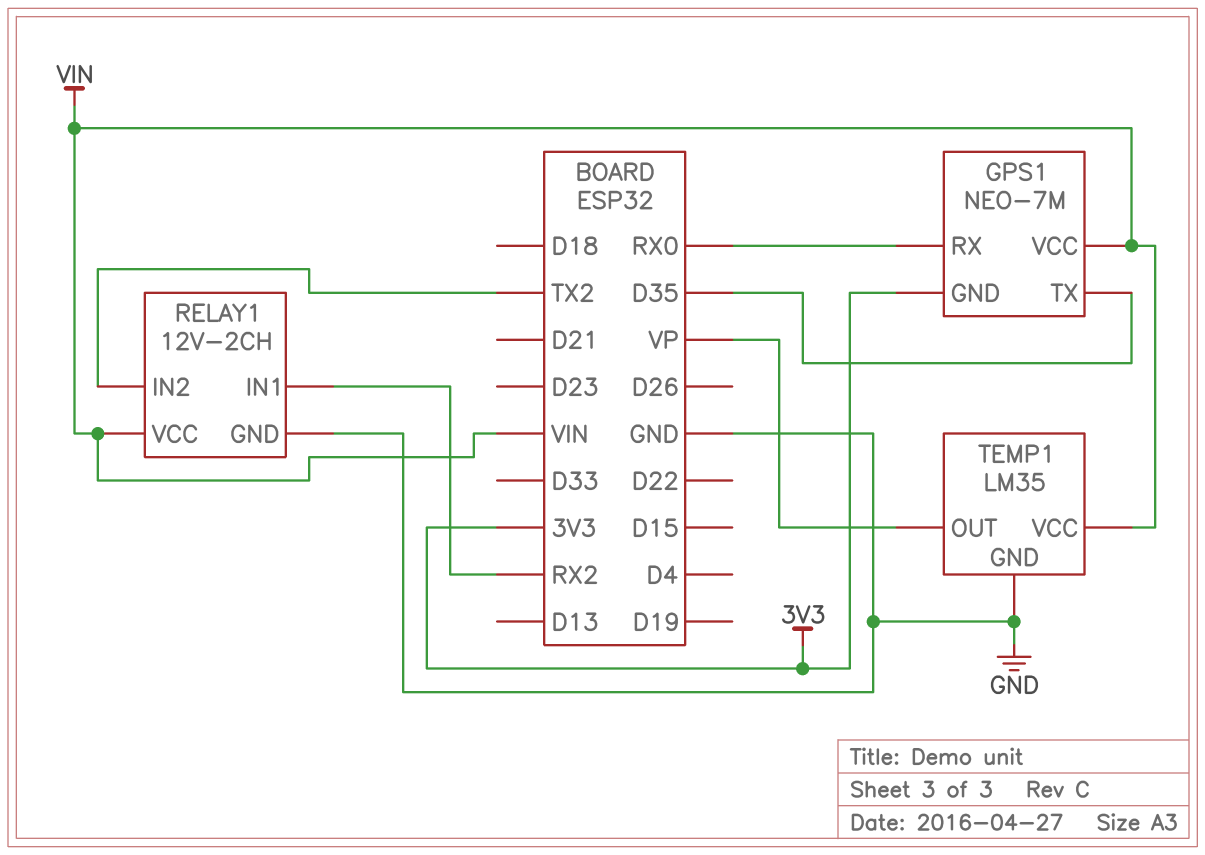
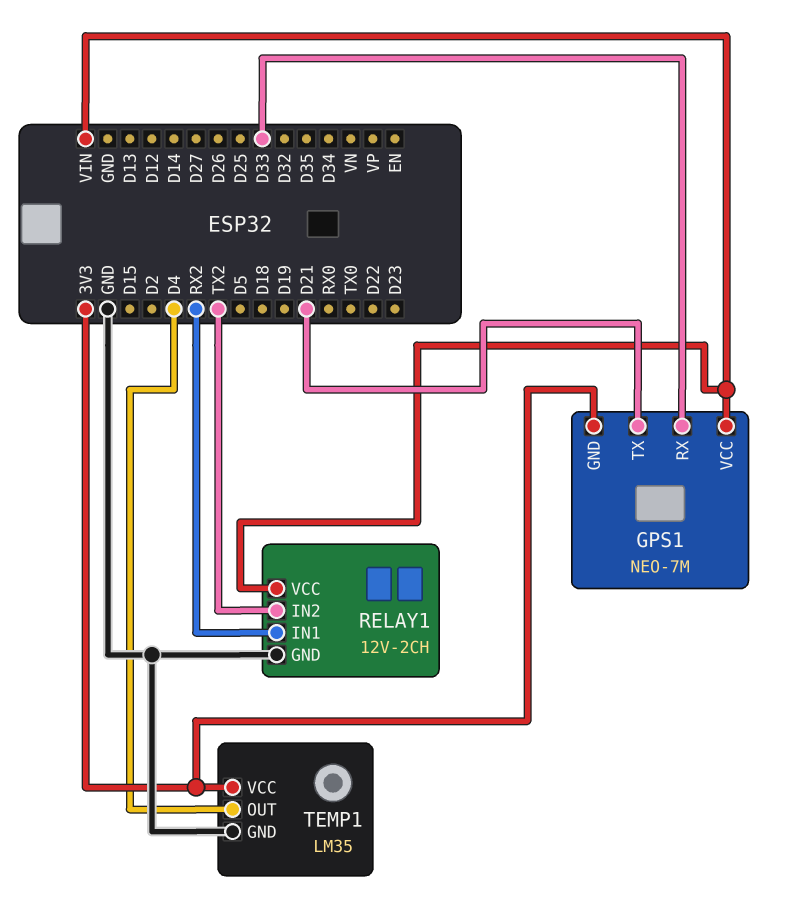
GPS1 pin RX: RX0 -> D33
GPS1 pin TX: D35 -> D21
TEMP1 pin OUT: VP -> D4
TEMP1 pin VCC: VIN -> 3V3

